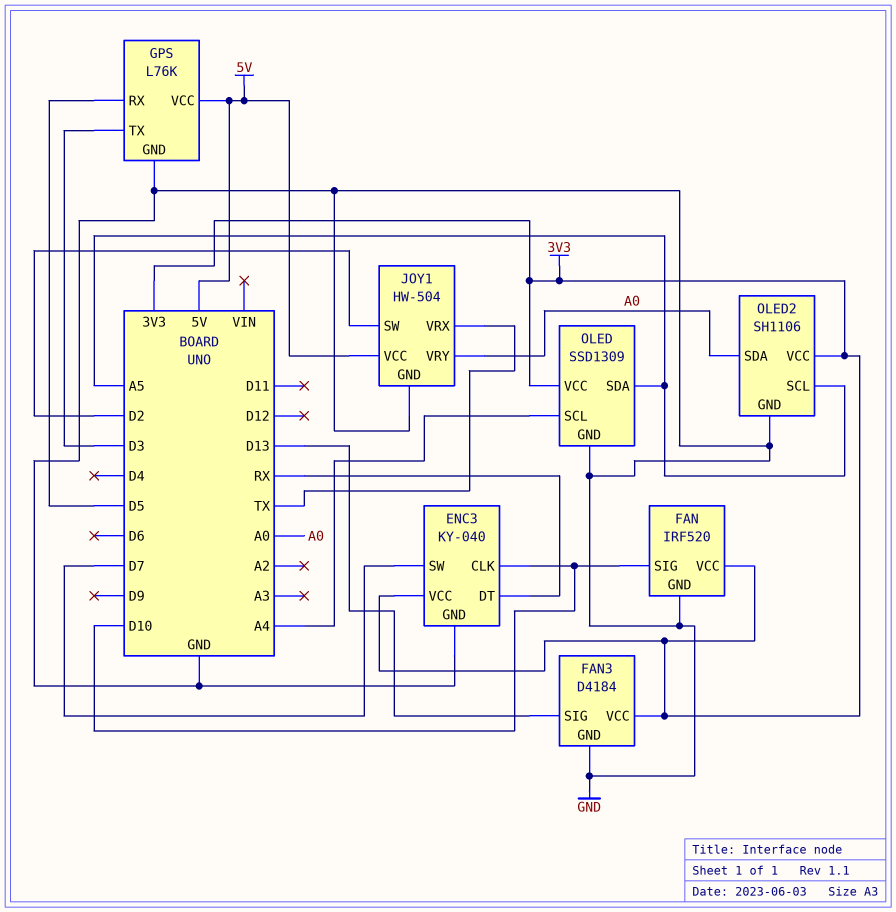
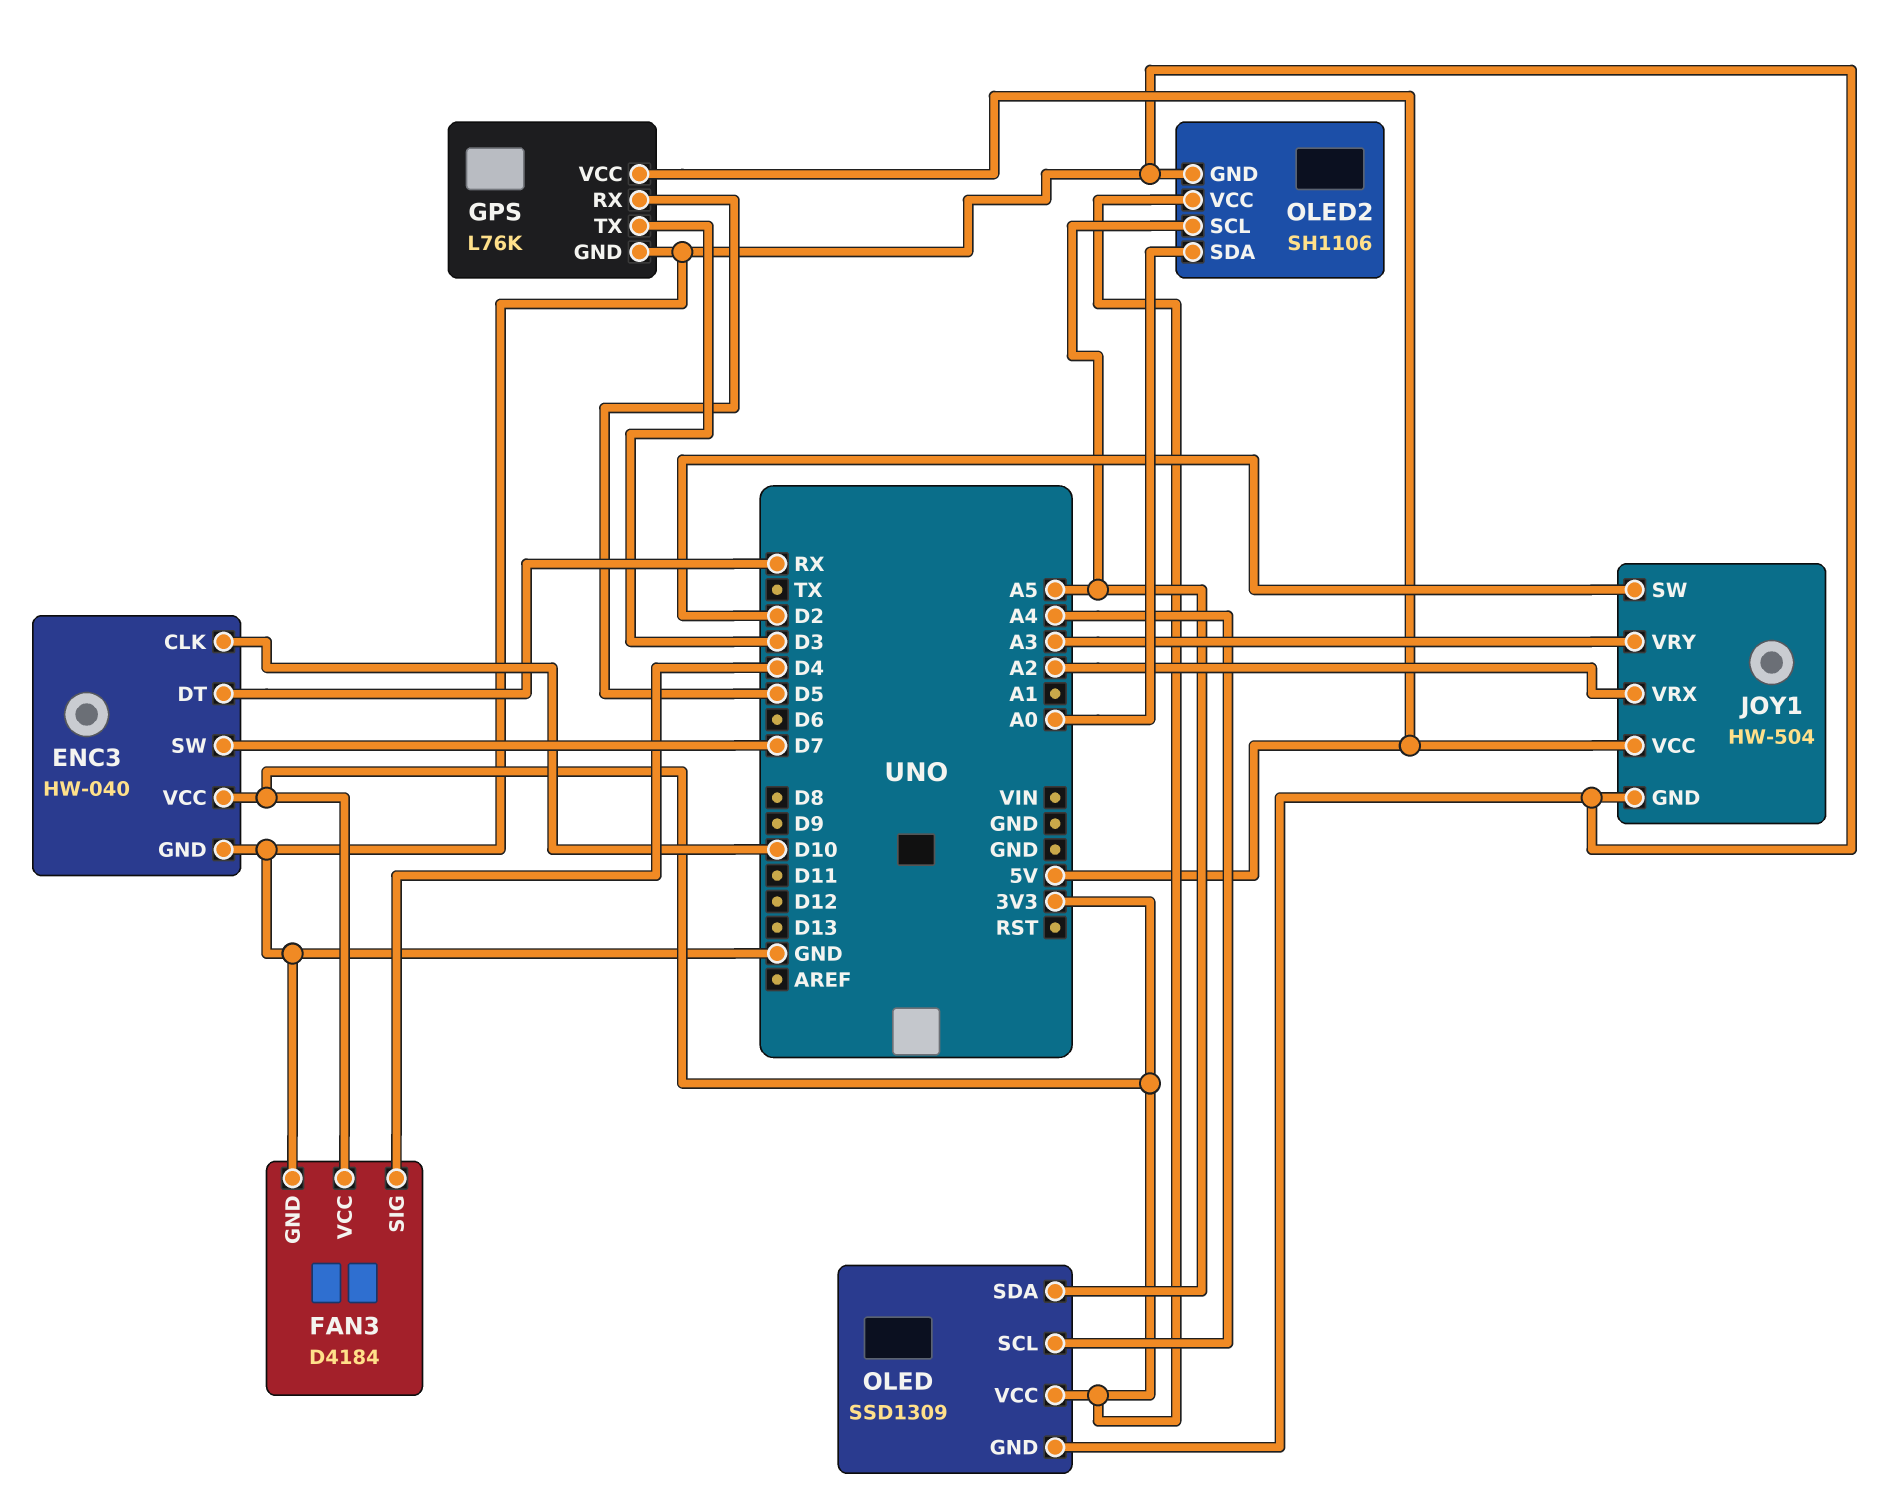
ENC3: KY-040 -> HW-040
FAN: IRF520 -> none
FAN pin GND: GND -> none
FAN pin SIG: D10 -> none
FAN pin VCC: 3V3 -> none
FAN3 pin SIG: D13 -> D4
JOY1 pin VRX: TX -> A2
JOY1 pin VRY: A0 -> A3

